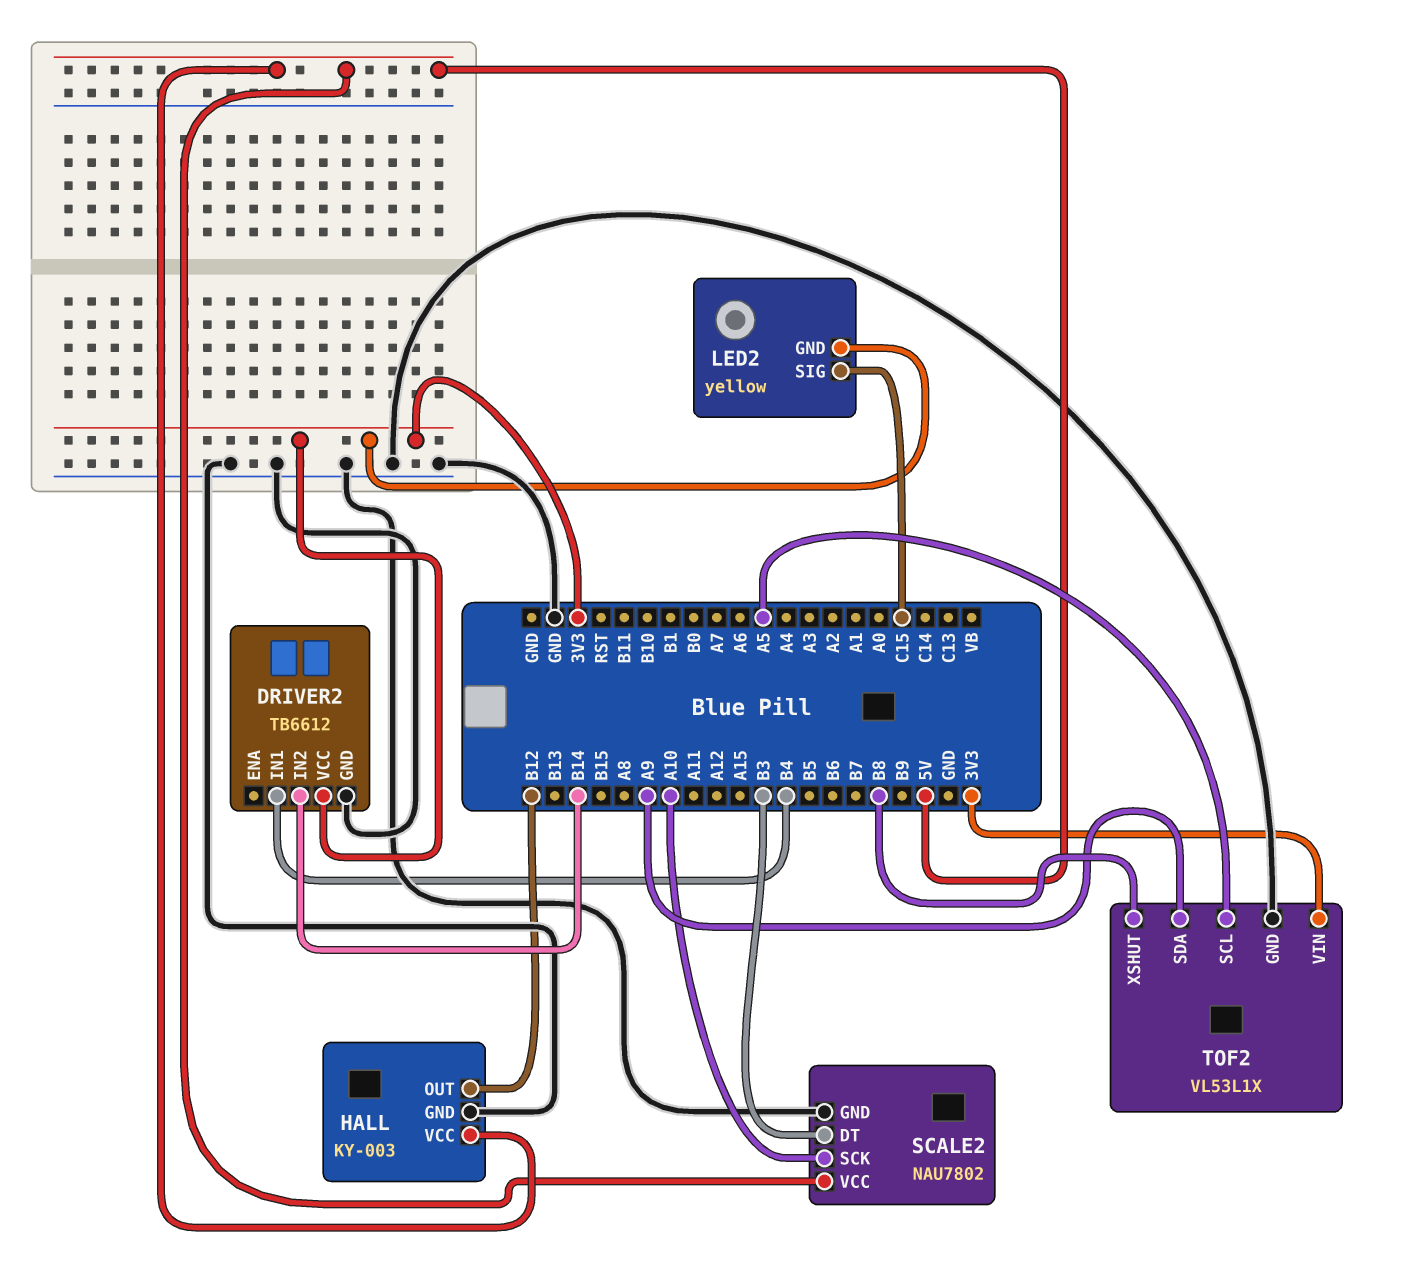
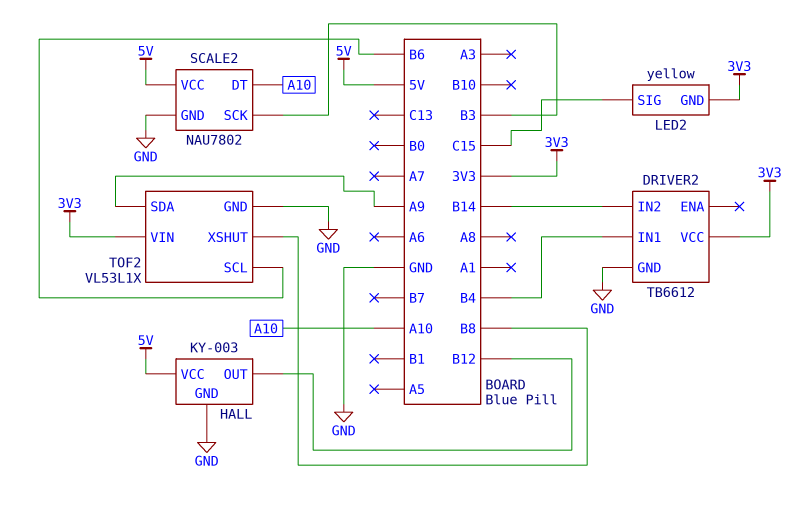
SCALE2 pin DT: B3 -> A10
SCALE2 pin SCK: A10 -> B3
TOF2 pin SCL: A5 -> B6

